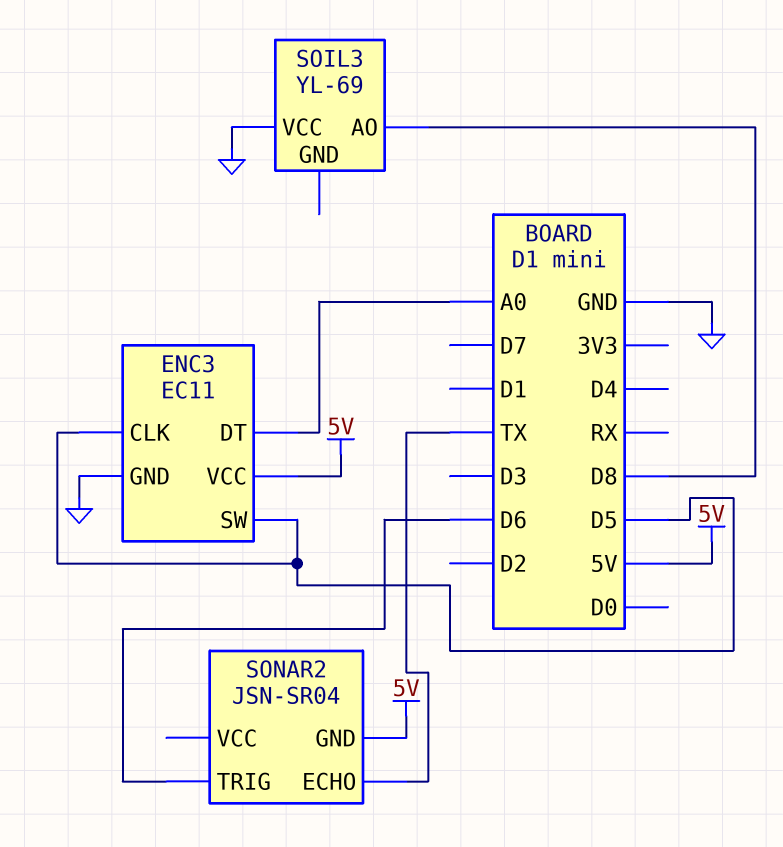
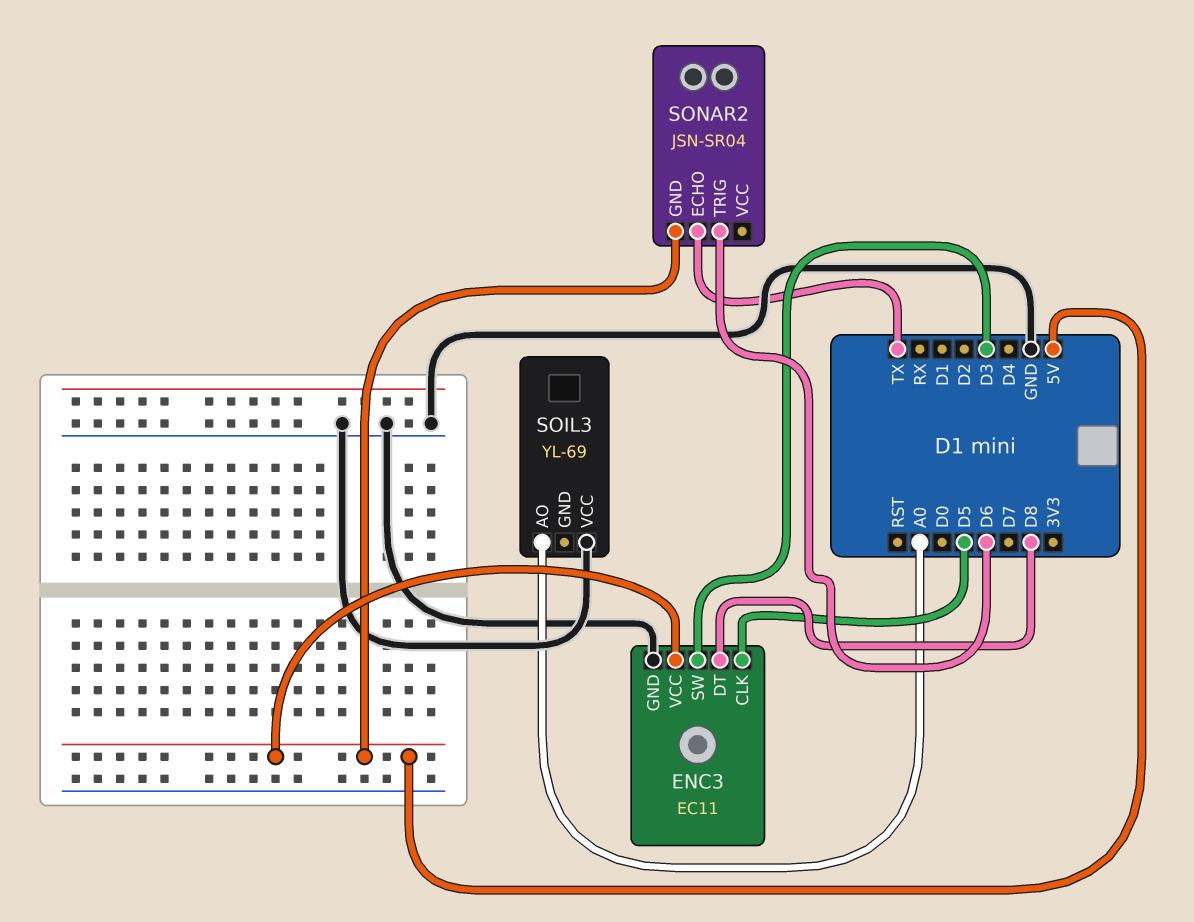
ENC3 pin DT: A0 -> D8
ENC3 pin SW: D5 -> D3
SOIL3 pin AO: D8 -> A0

